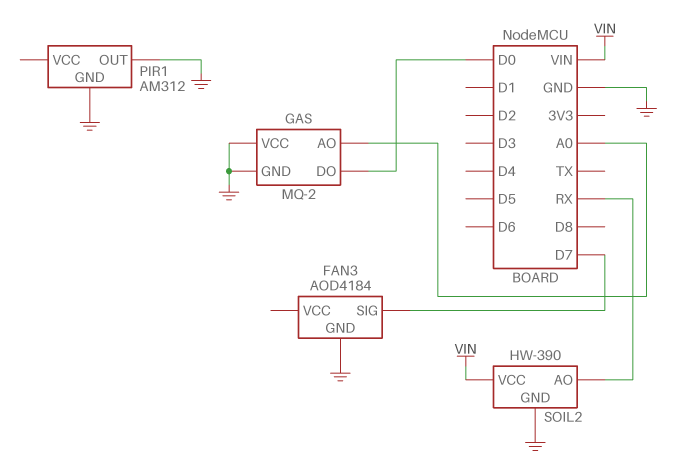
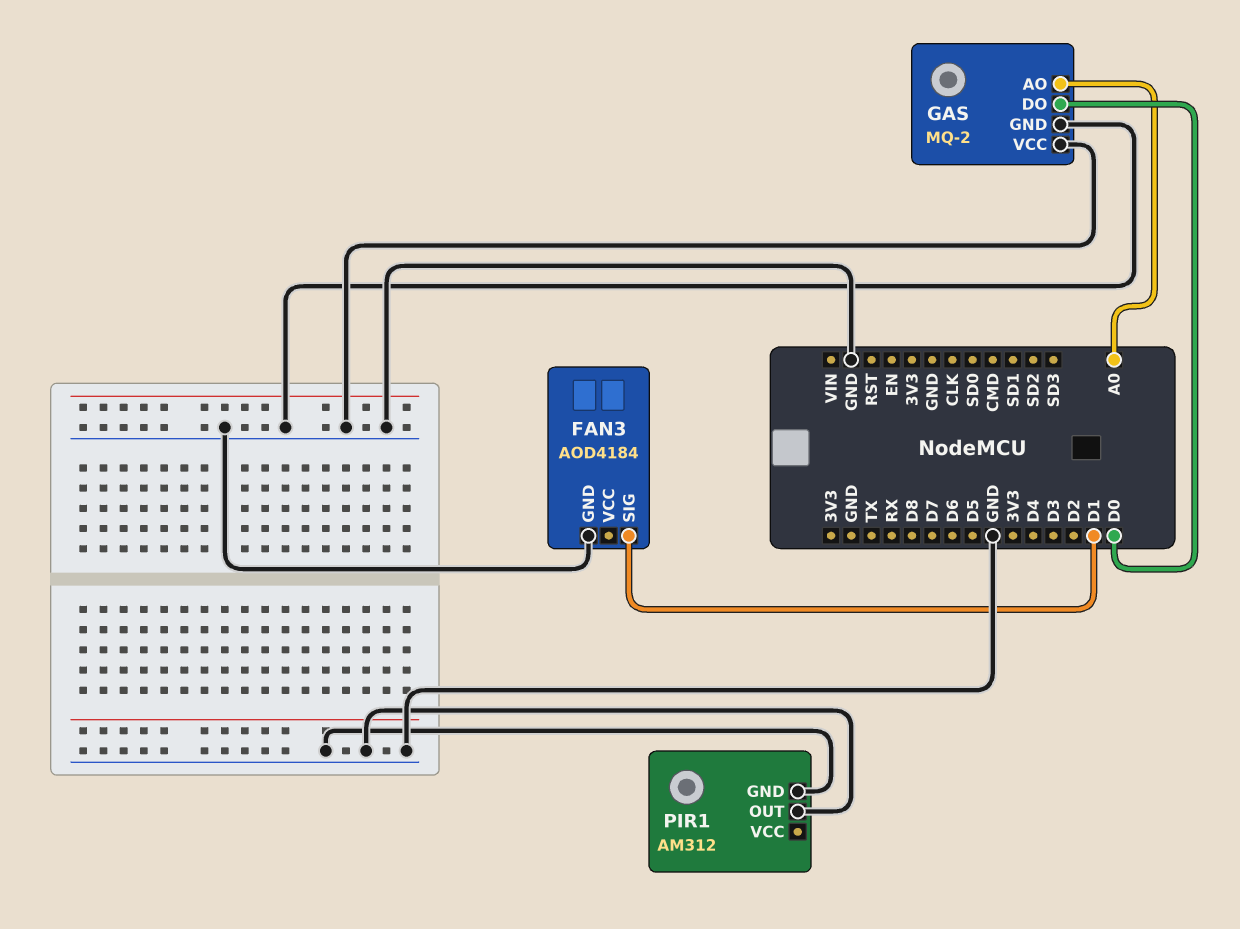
FAN3 pin SIG: D7 -> D1
SOIL2: HW-390 -> none
SOIL2 pin AO: RX -> none
SOIL2 pin GND: GND -> none
SOIL2 pin VCC: VIN -> none

